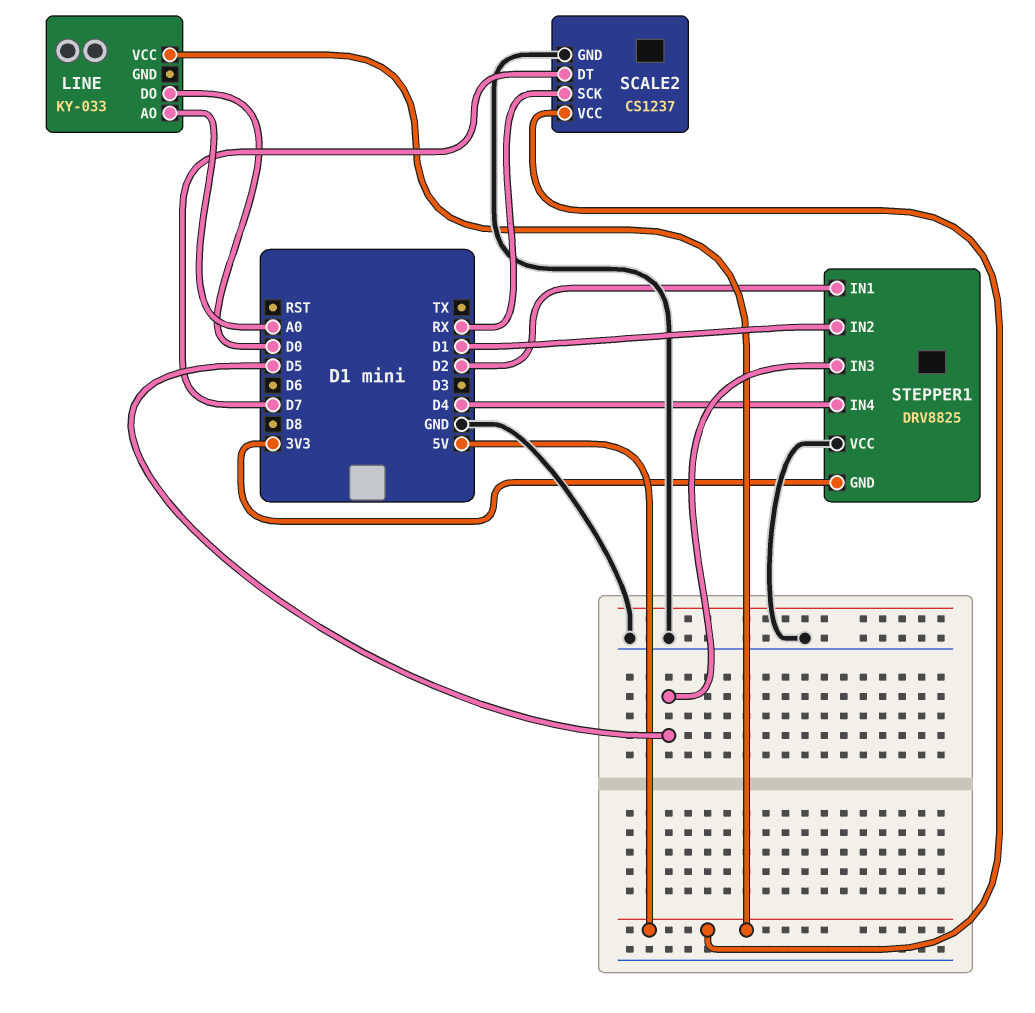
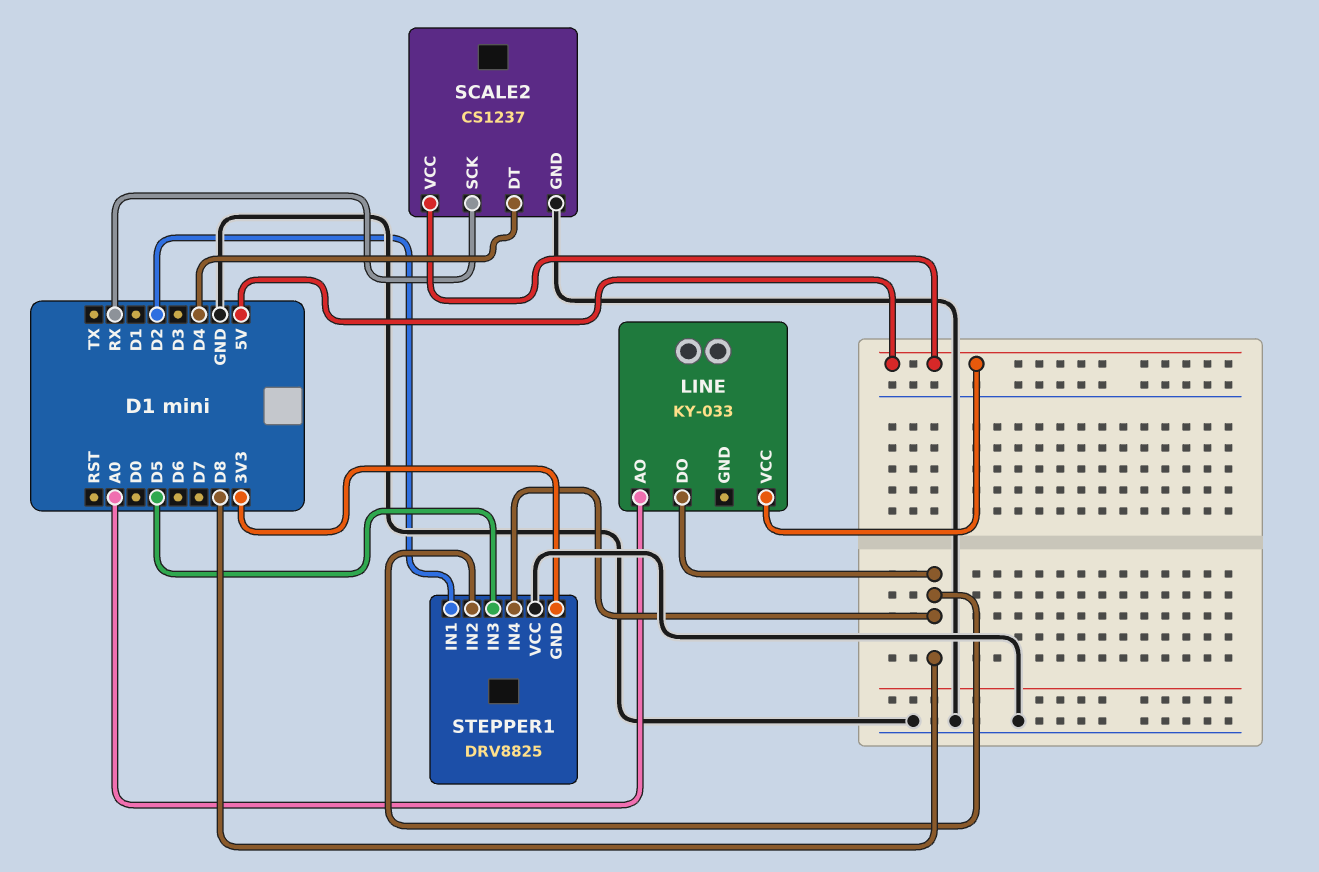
LINE pin DO: D0 -> D8
SCALE2 pin DT: D7 -> D4
STEPPER1 pin IN2: D1 -> D8
STEPPER1 pin IN4: D4 -> D8

